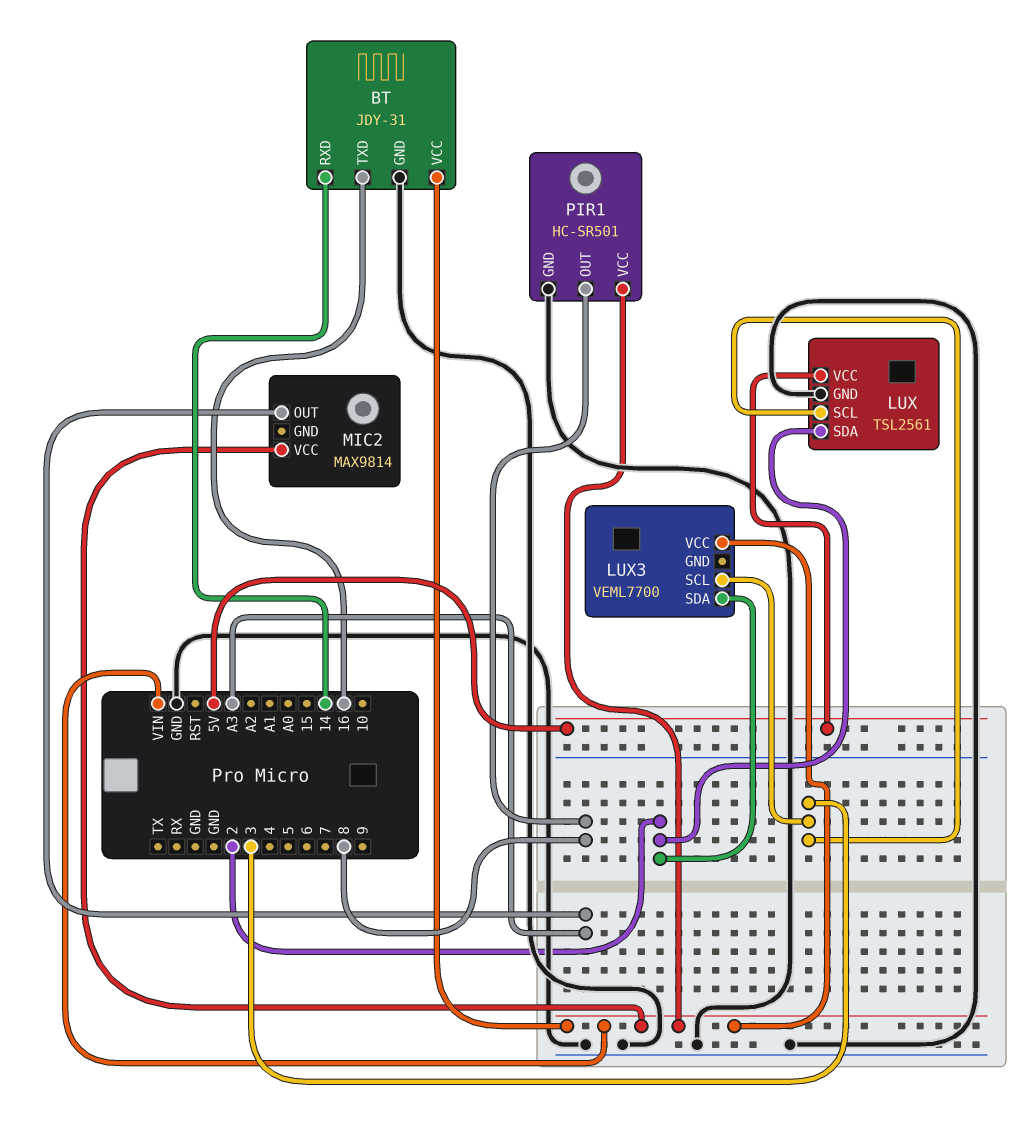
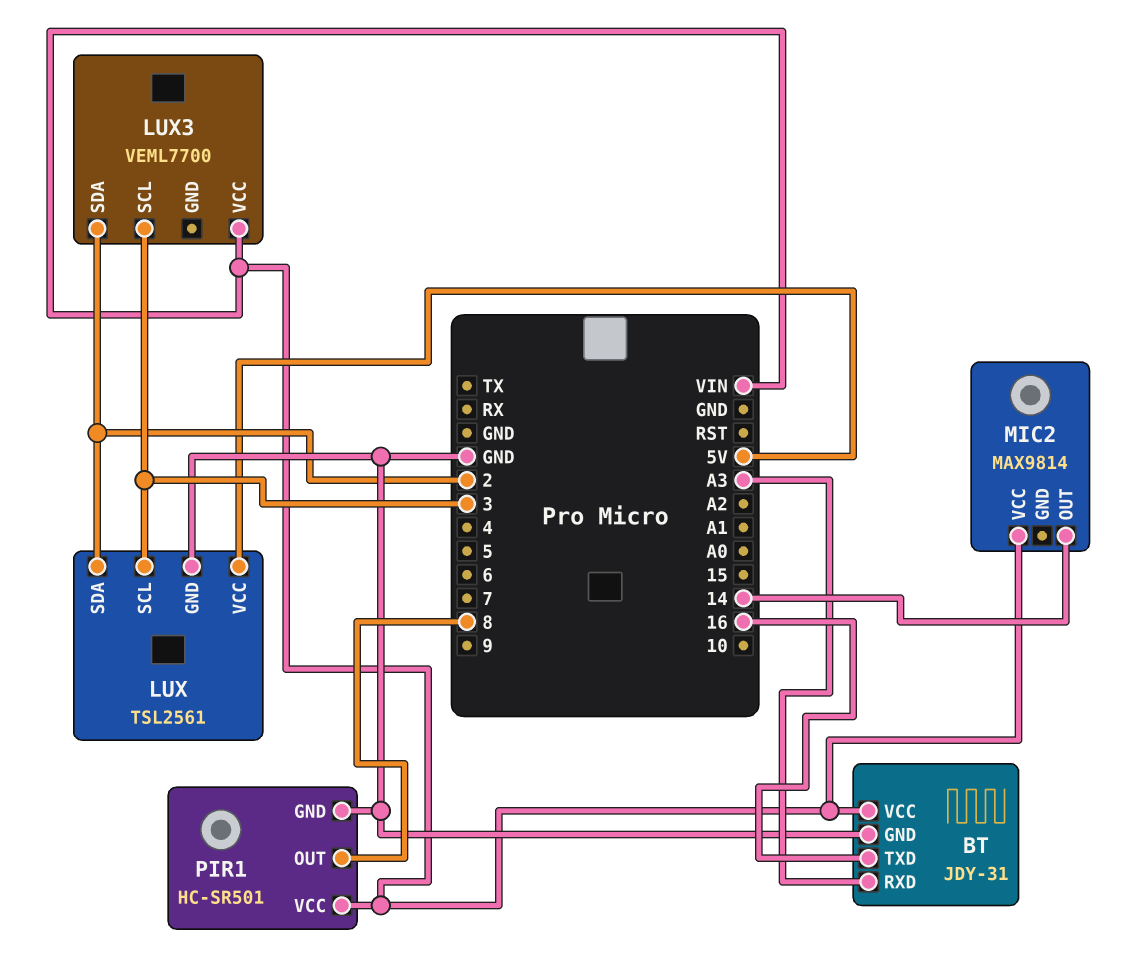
BT pin RXD: 14 -> A3
MIC2 pin OUT: A3 -> 14

